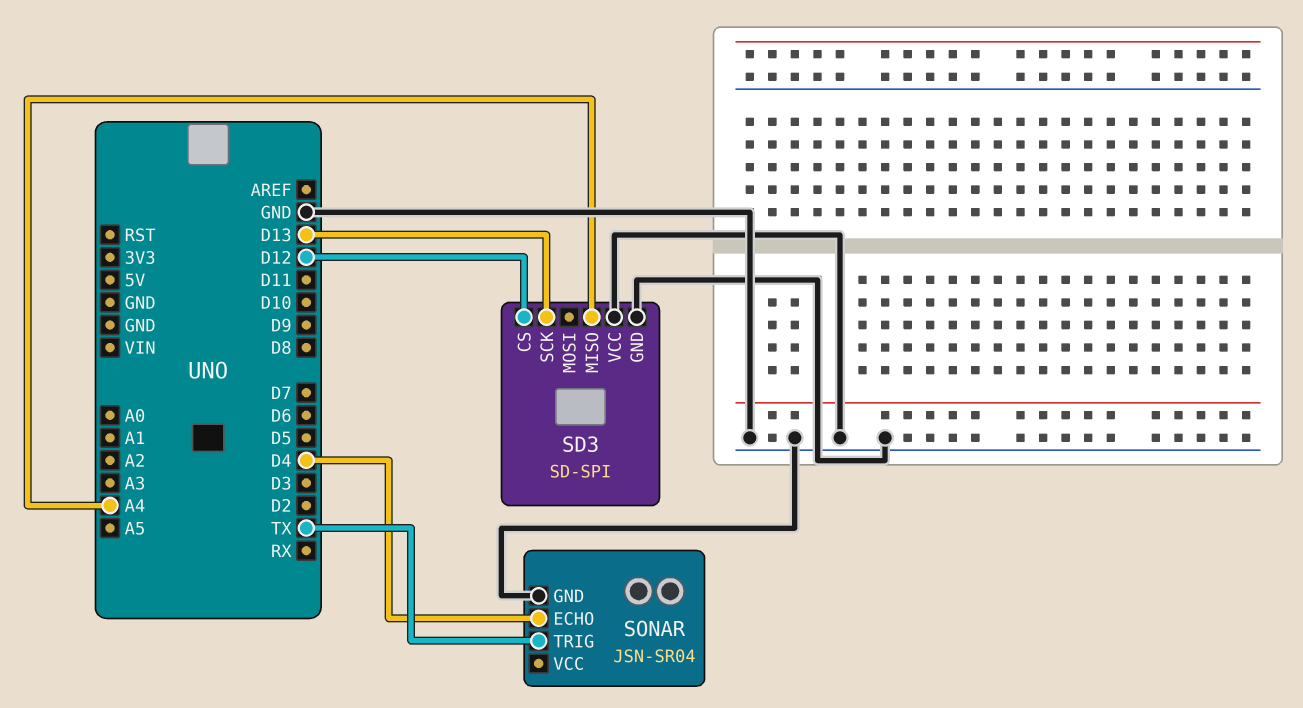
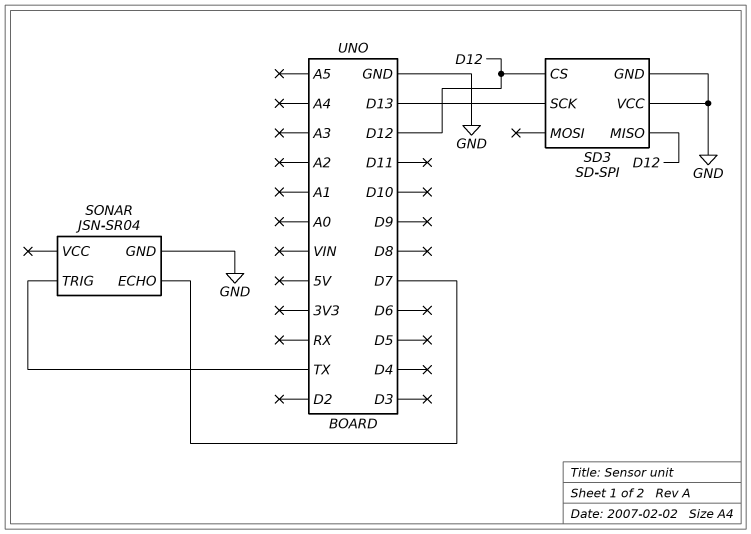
SD3 pin MISO: A4 -> D12
SONAR pin ECHO: D4 -> D7

